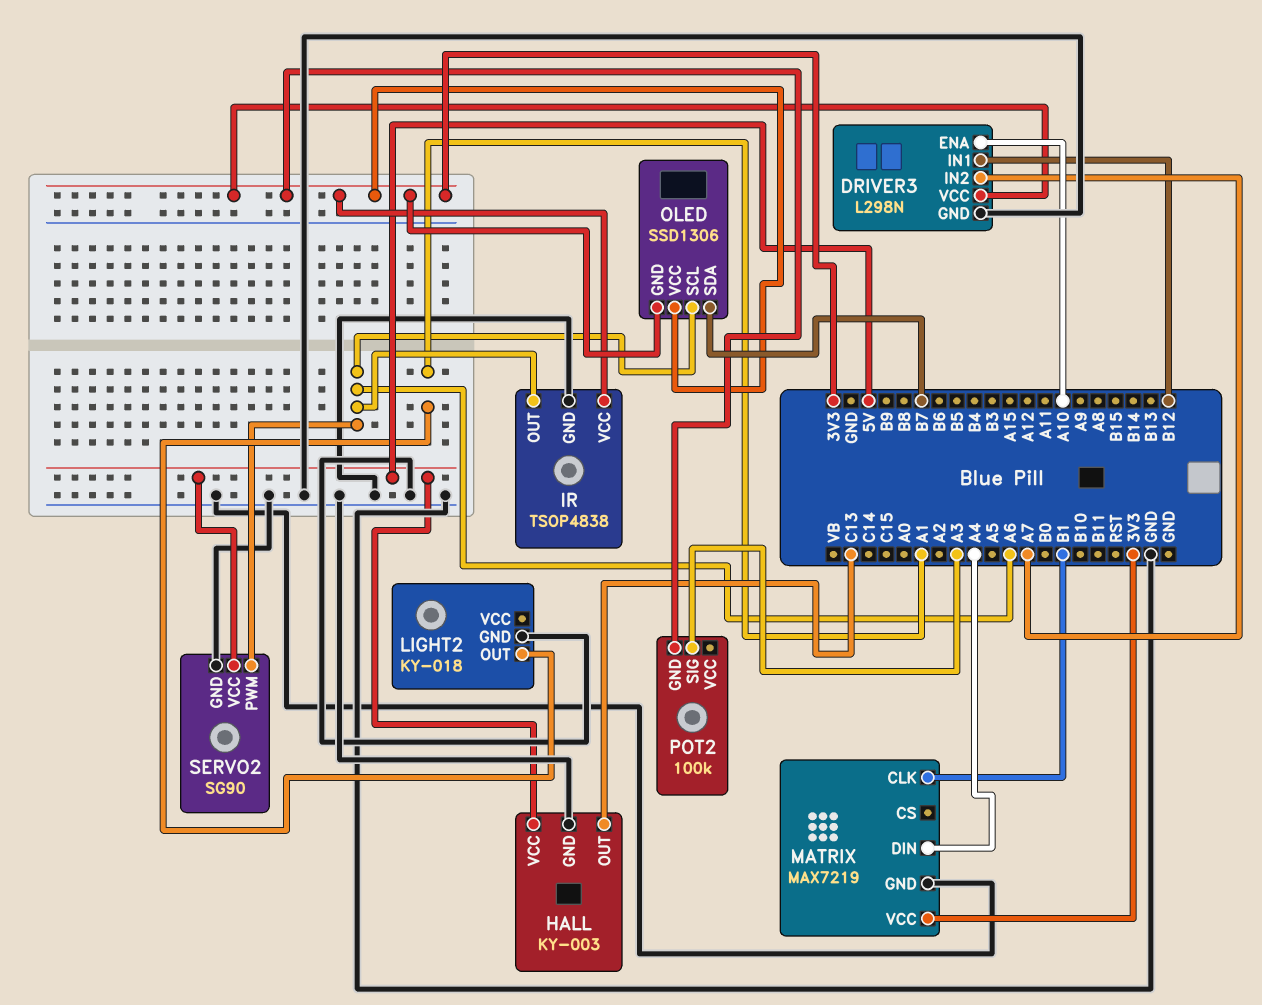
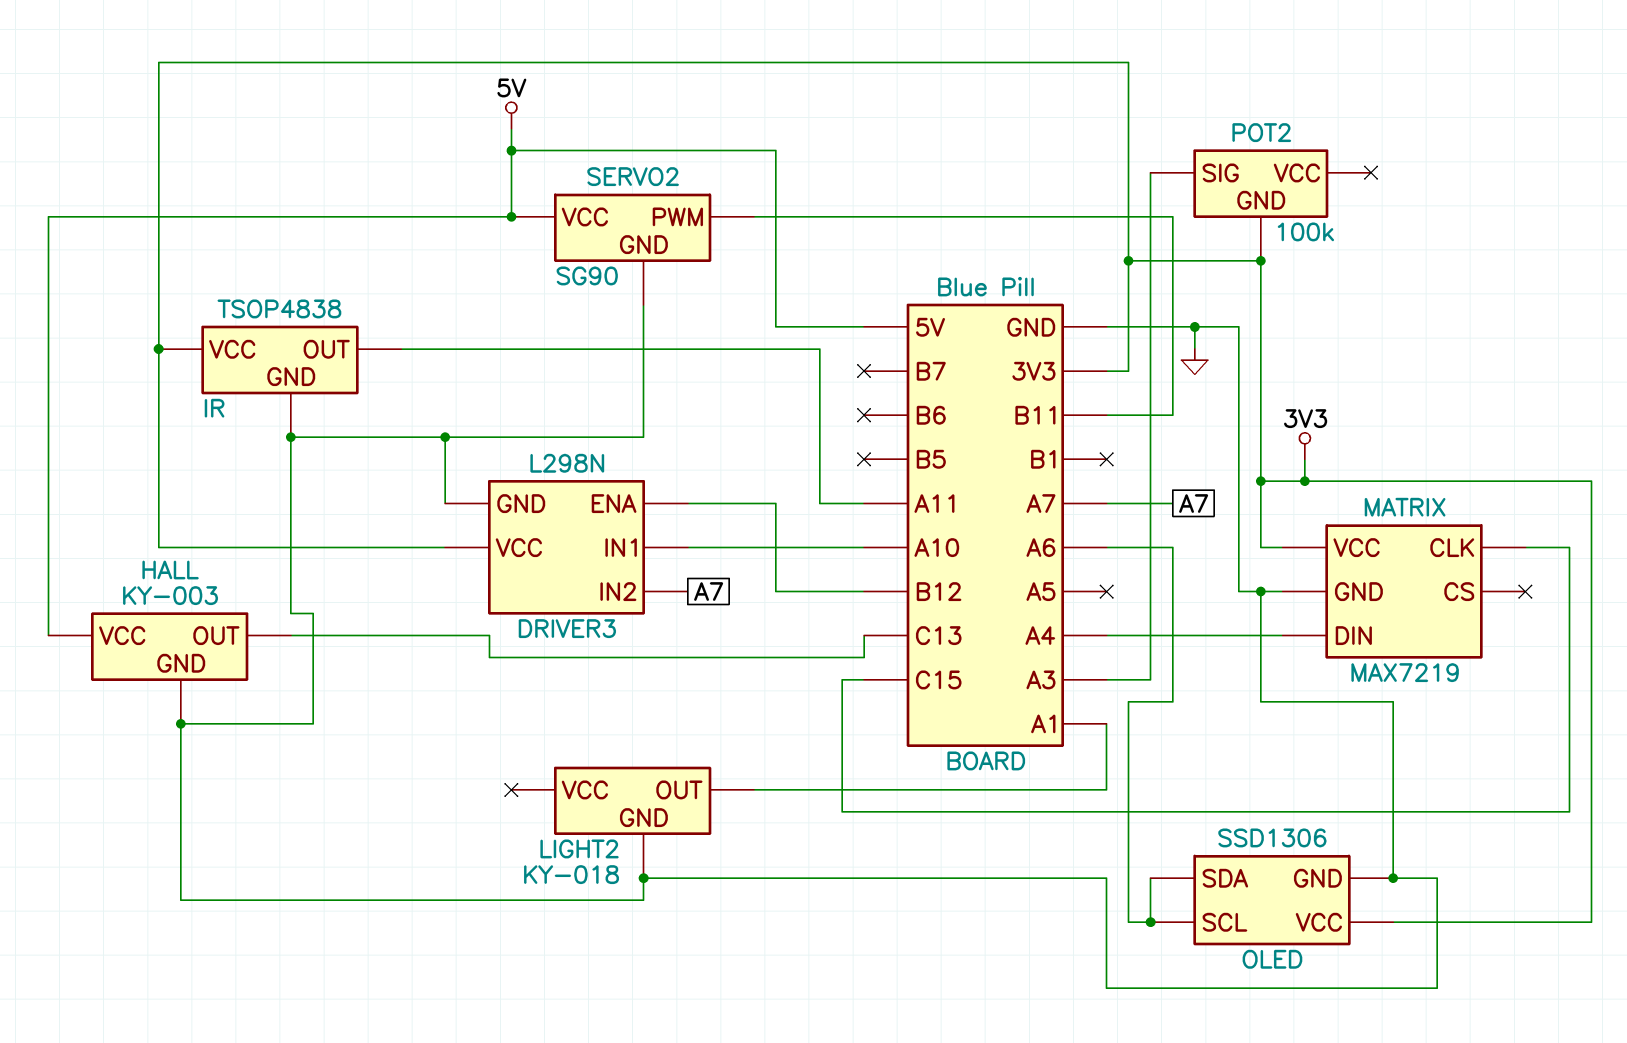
DRIVER3 pin ENA: A10 -> B12
DRIVER3 pin IN1: B12 -> A10
IR pin OUT: A6 -> A11
MATRIX pin CLK: B1 -> C15
OLED pin GND: 3V3 -> GND
OLED pin SDA: B7 -> A6
SERVO2 pin PWM: A6 -> B11

